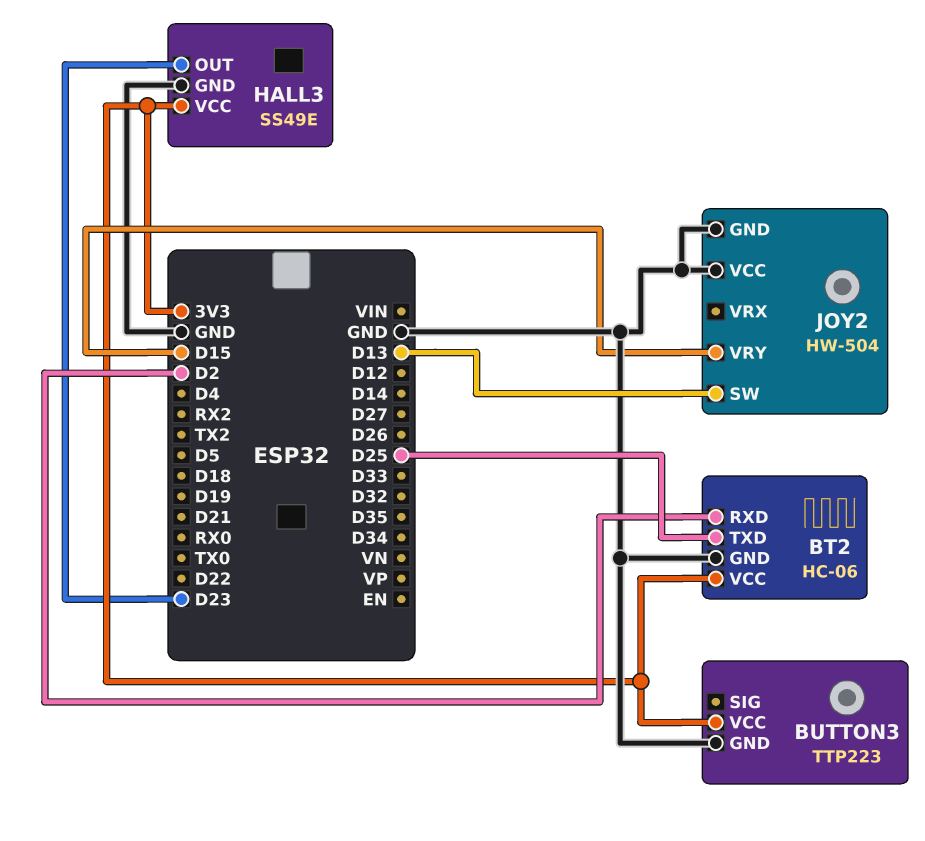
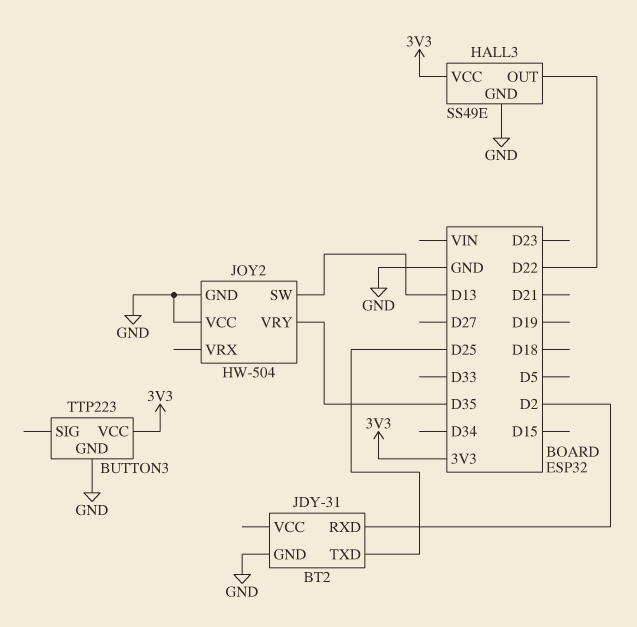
BT2: HC-06 -> JDY-31
BT2 pin VCC: 3V3 -> none
HALL3 pin OUT: D23 -> D22
JOY2 pin VRY: D15 -> D35

